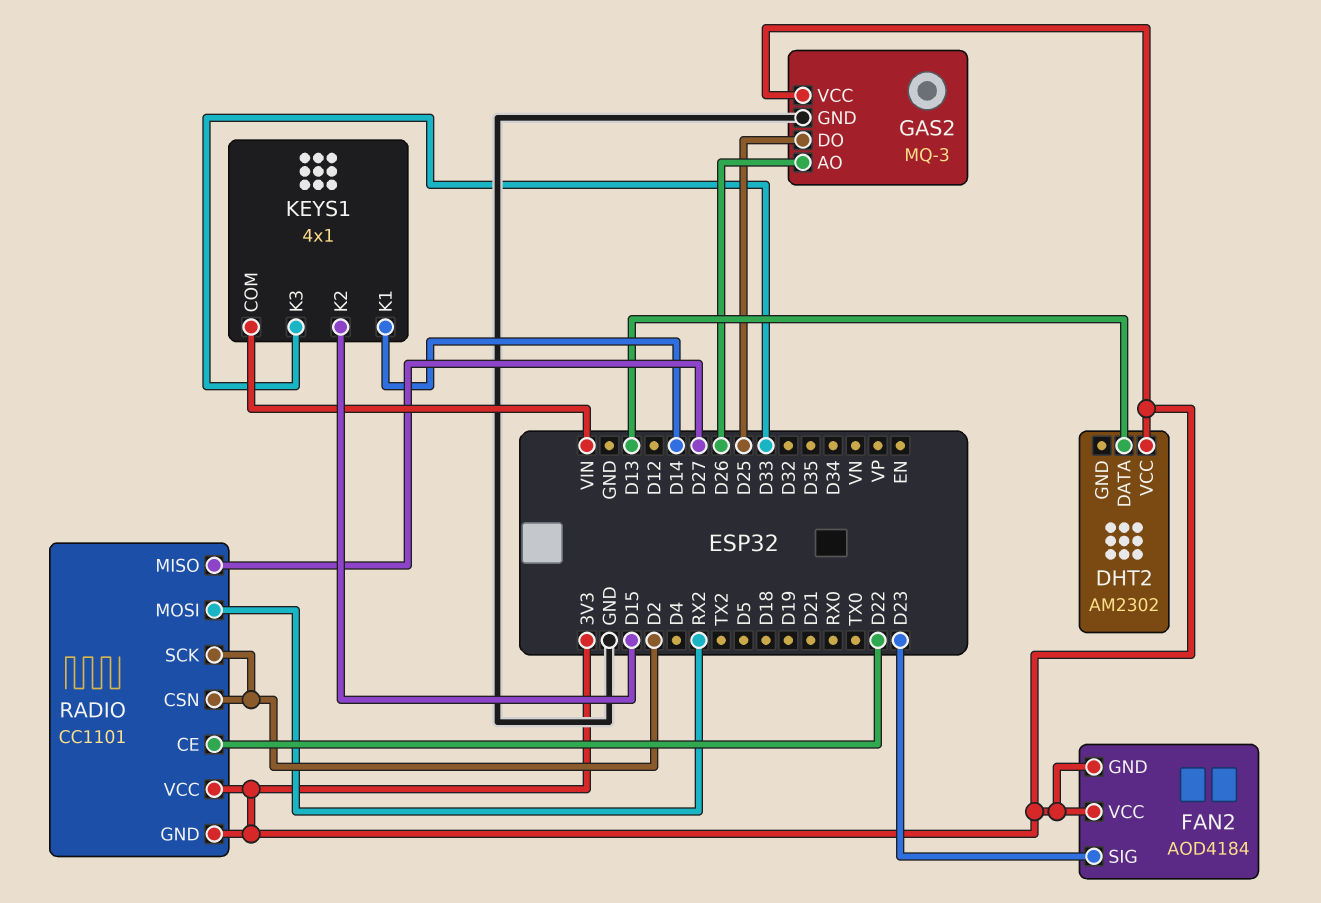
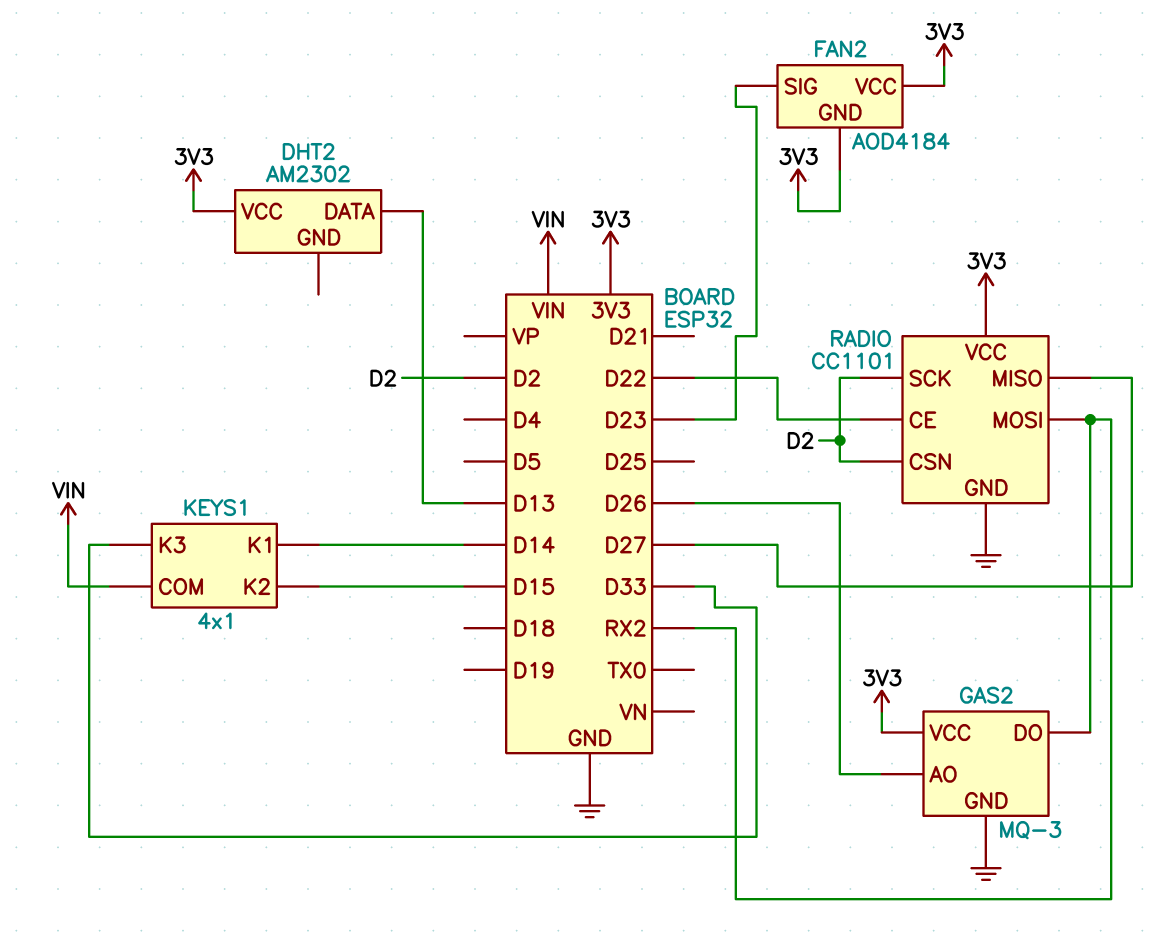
GAS2 pin DO: D25 -> RX2
RADIO pin GND: 3V3 -> GND

